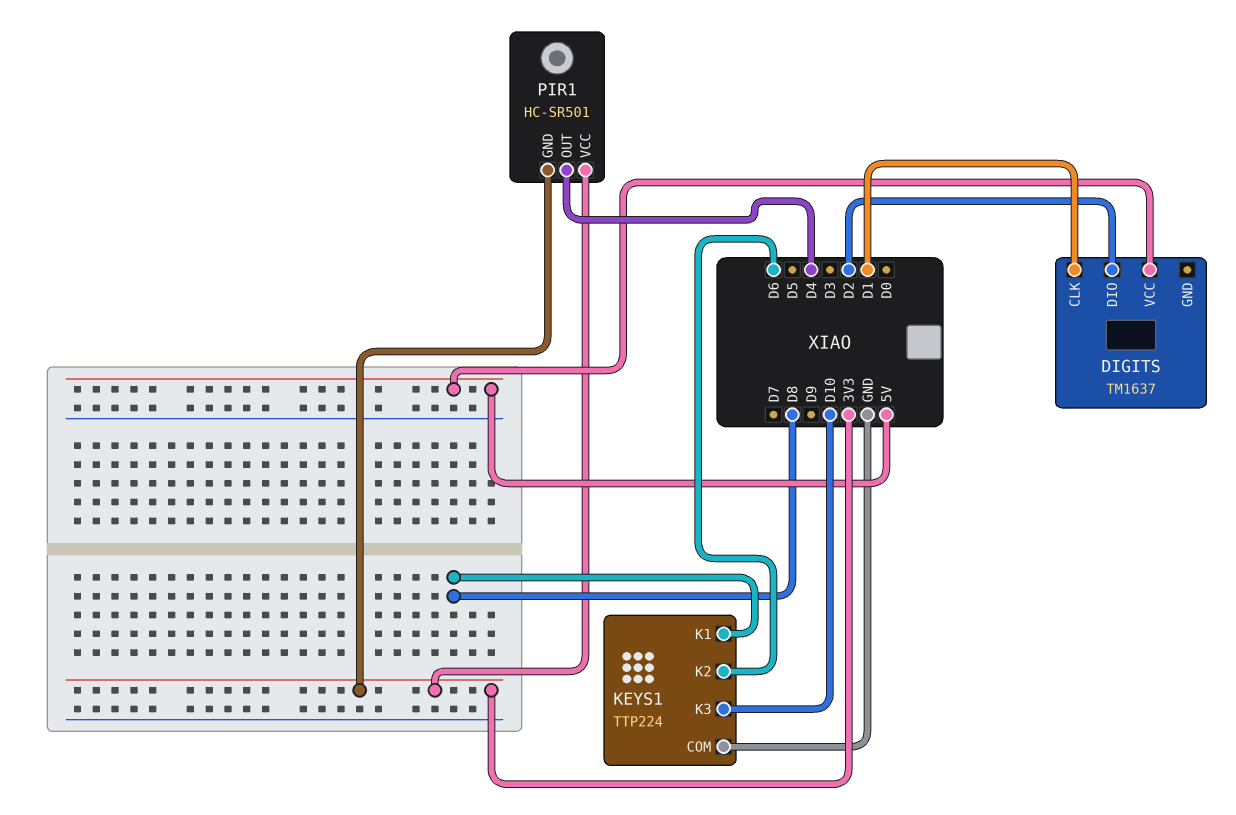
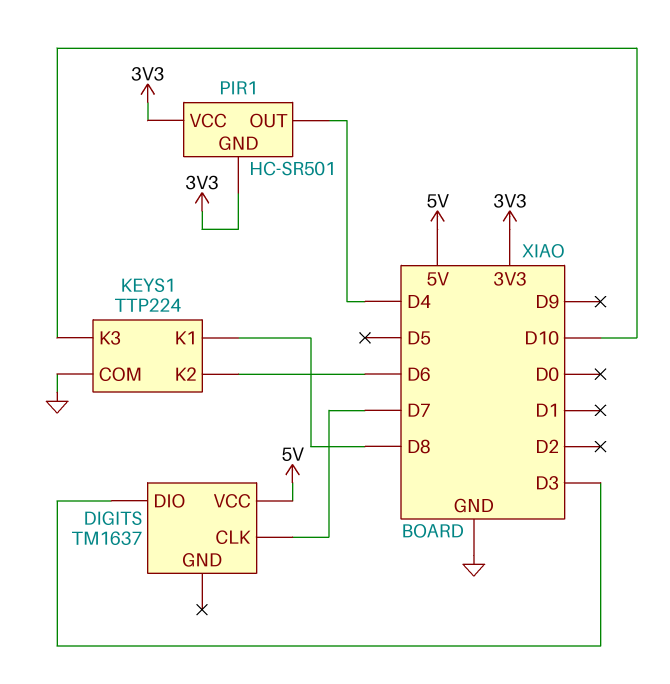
DIGITS pin CLK: D1 -> D7
DIGITS pin DIO: D2 -> D3

